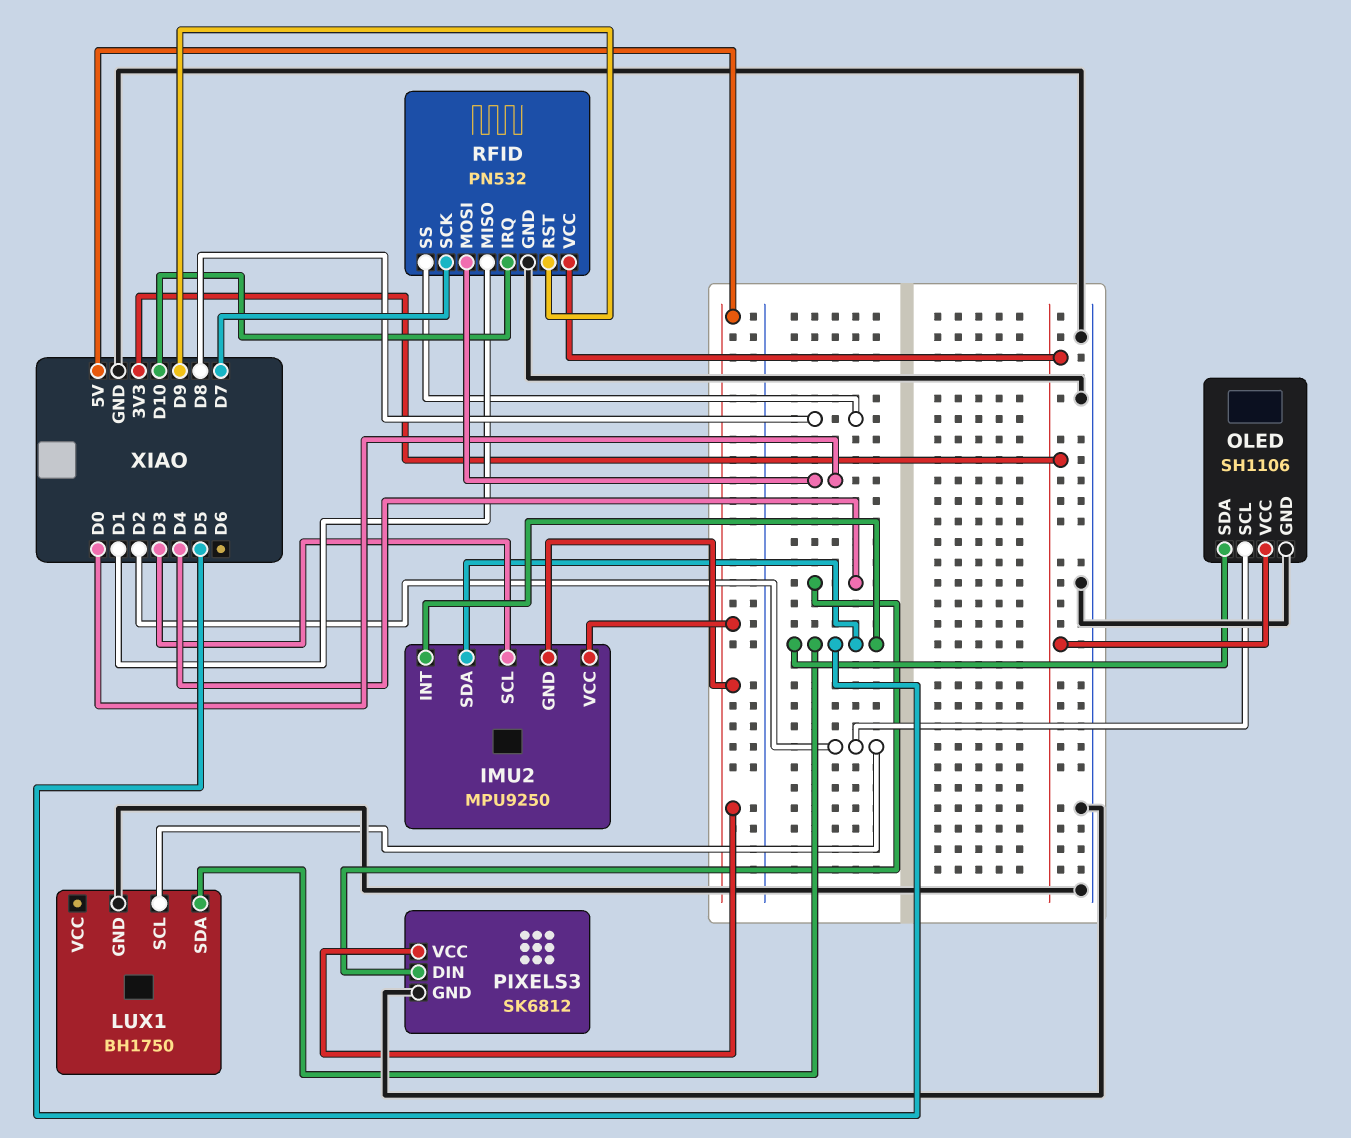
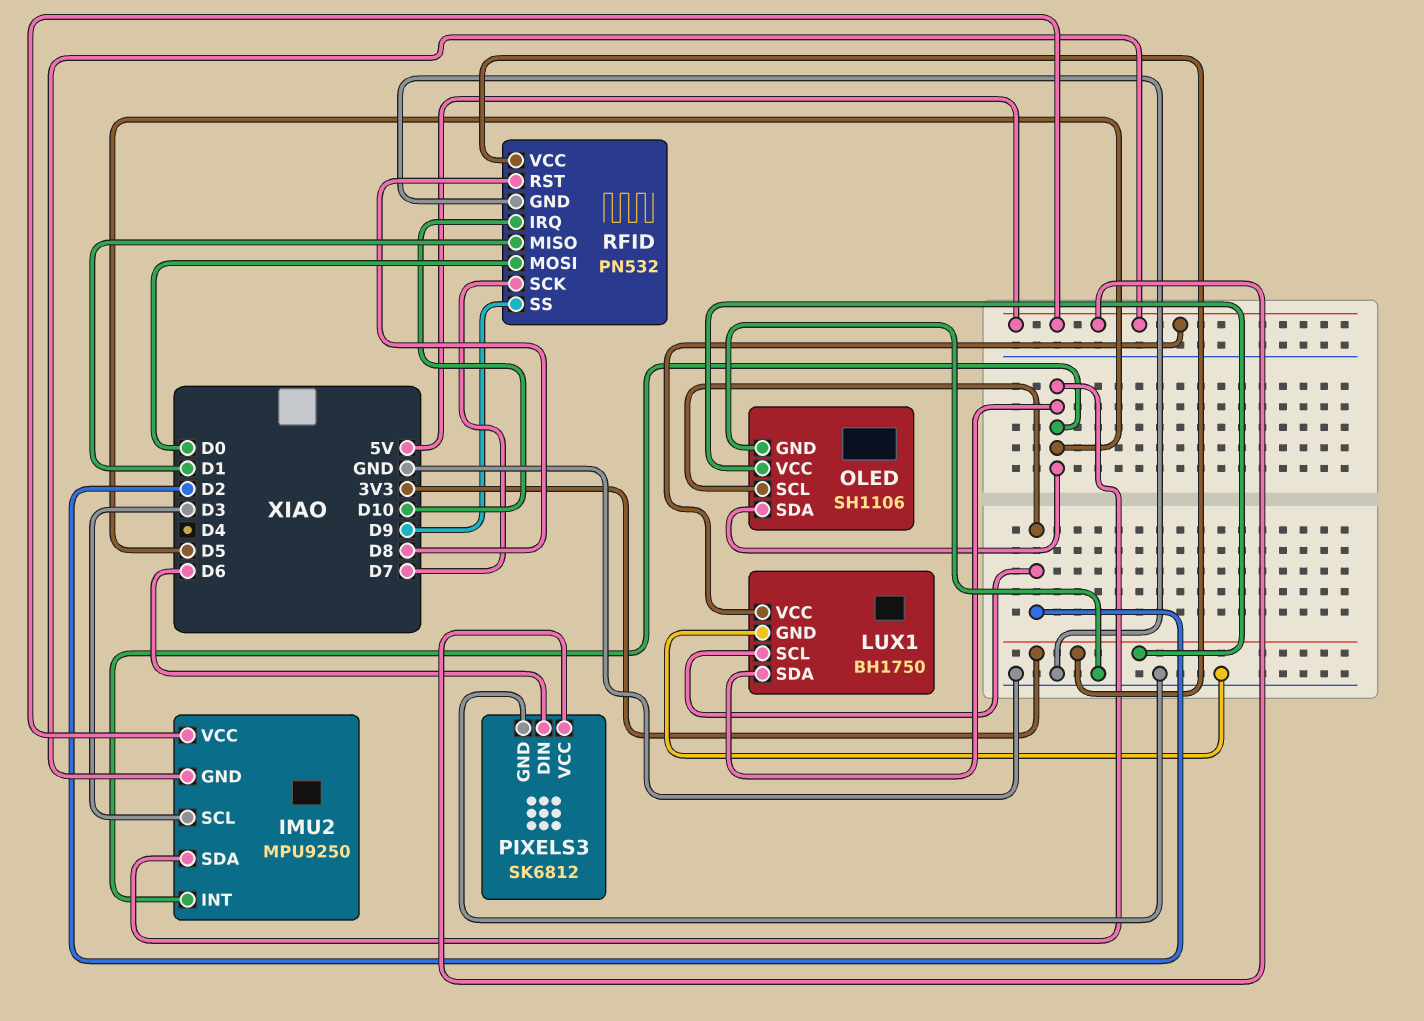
LUX1 pin VCC: none -> 5V
PIXELS3 pin DIN: D4 -> D6
RFID pin RST: D9 -> D8
RFID pin SS: D8 -> D9

